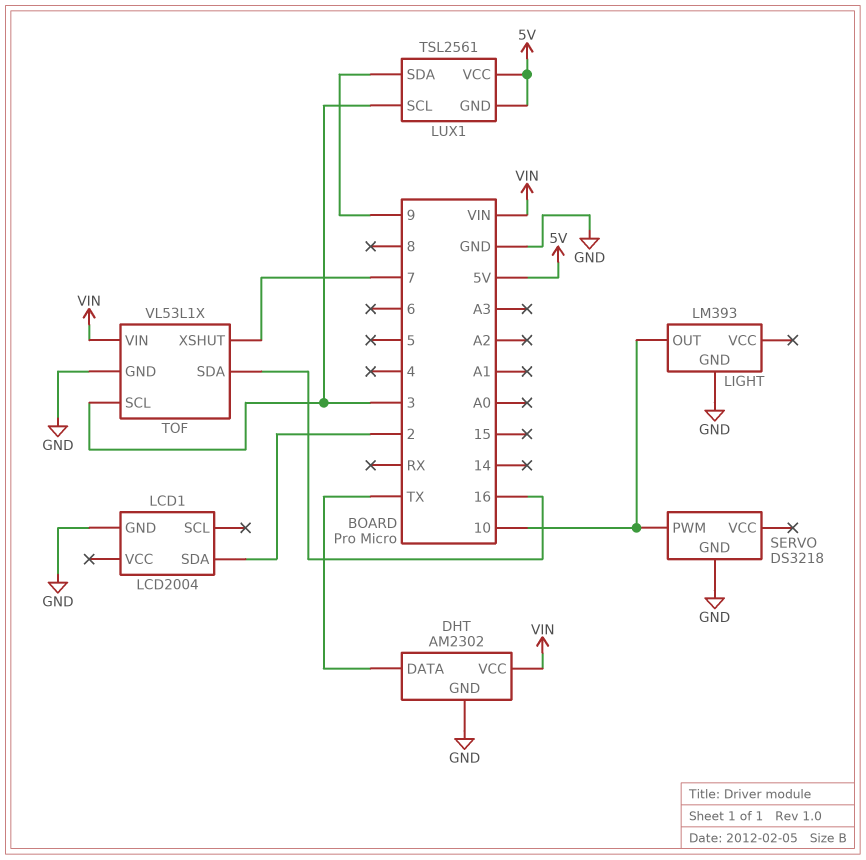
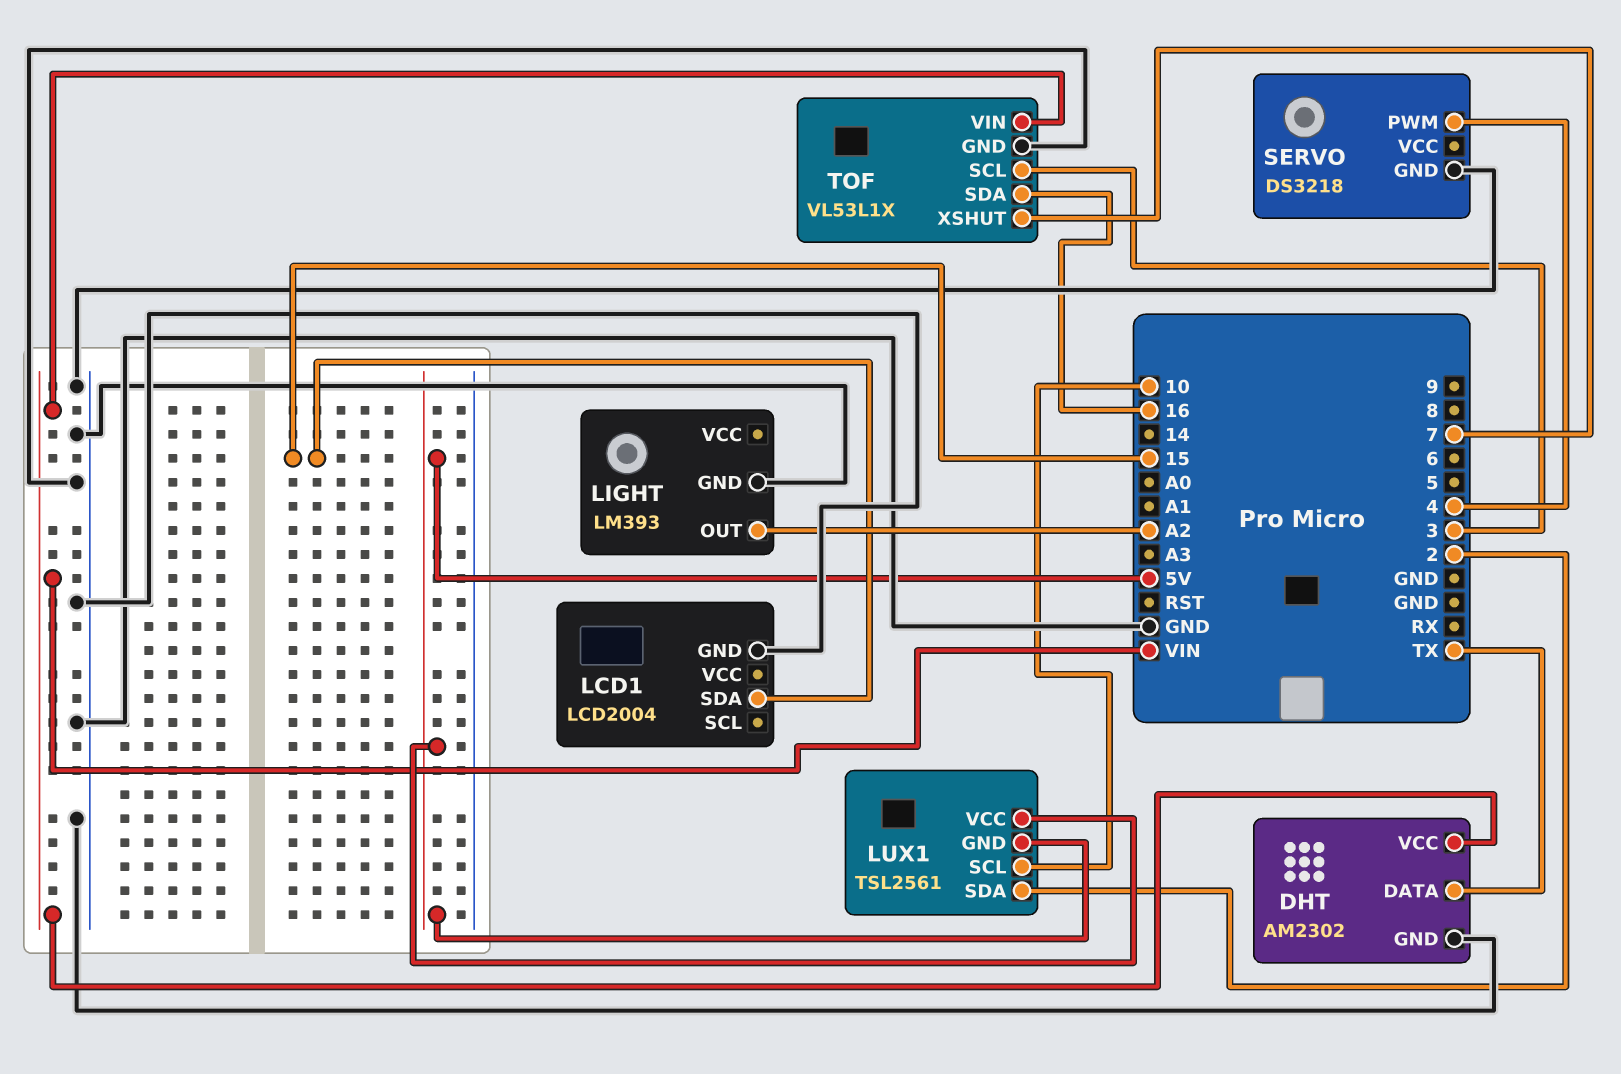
LCD1 pin SDA: 2 -> 15
LIGHT pin OUT: 10 -> A2
LUX1 pin SCL: 3 -> 10
LUX1 pin SDA: 9 -> 2
SERVO pin PWM: 10 -> 4

